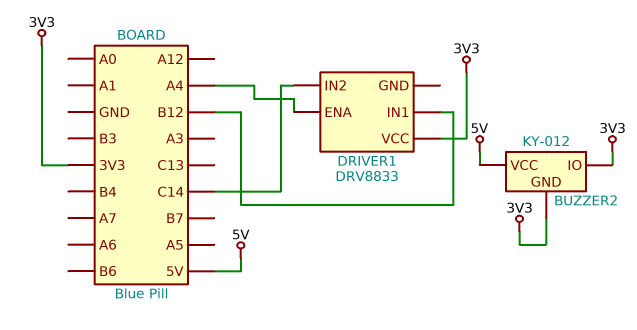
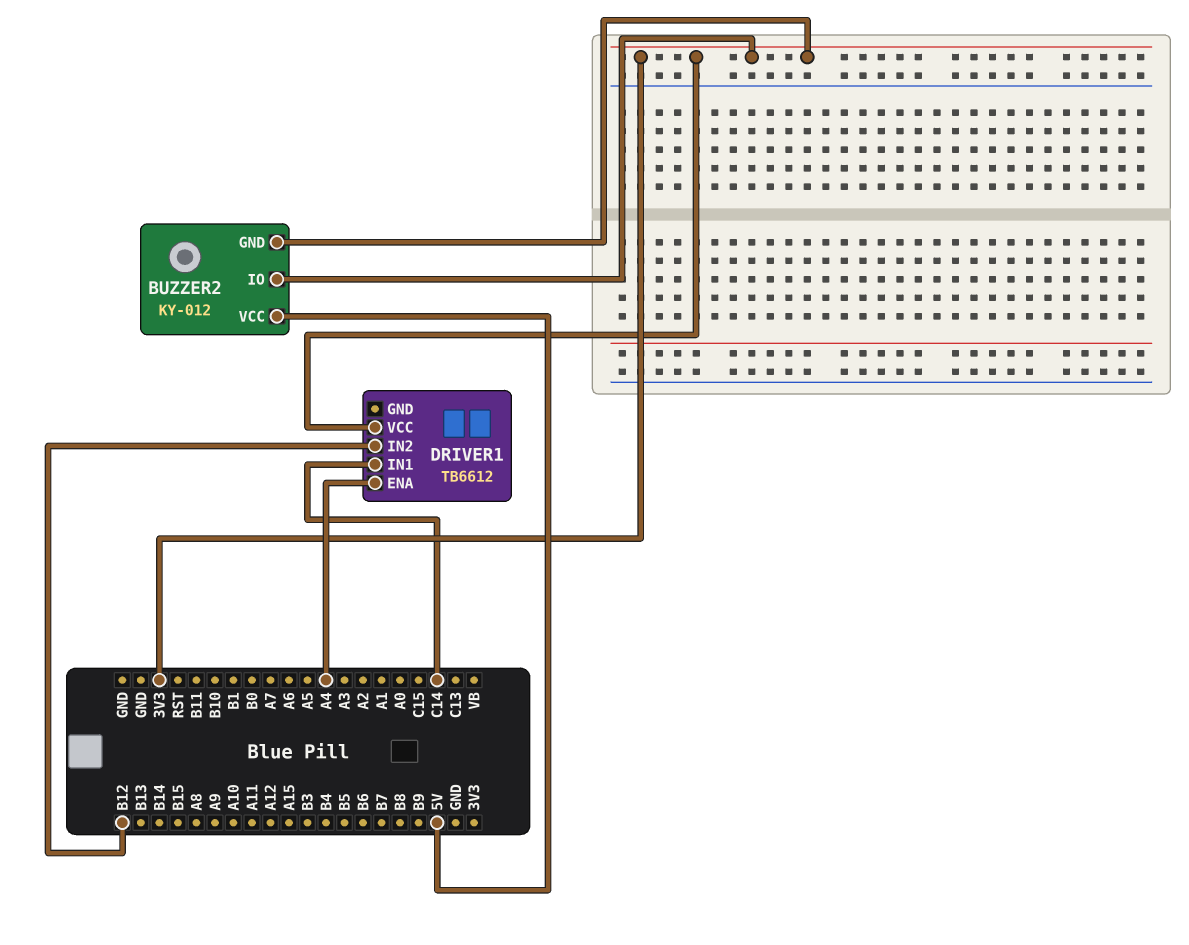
DRIVER1: DRV8833 -> TB6612
DRIVER1 pin IN1: B12 -> C14
DRIVER1 pin IN2: C14 -> B12

